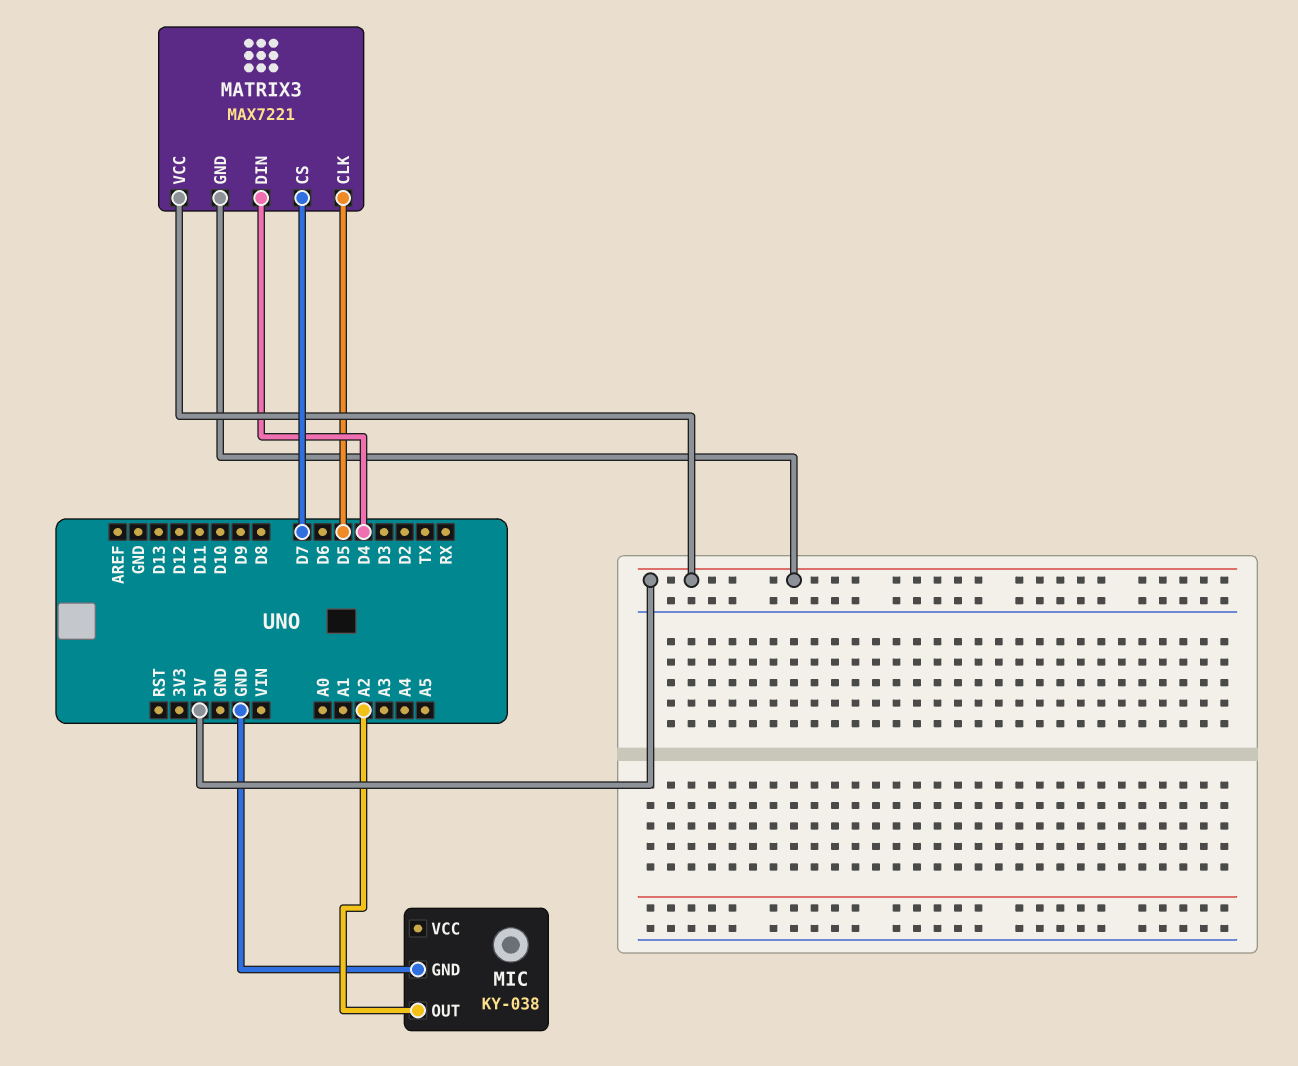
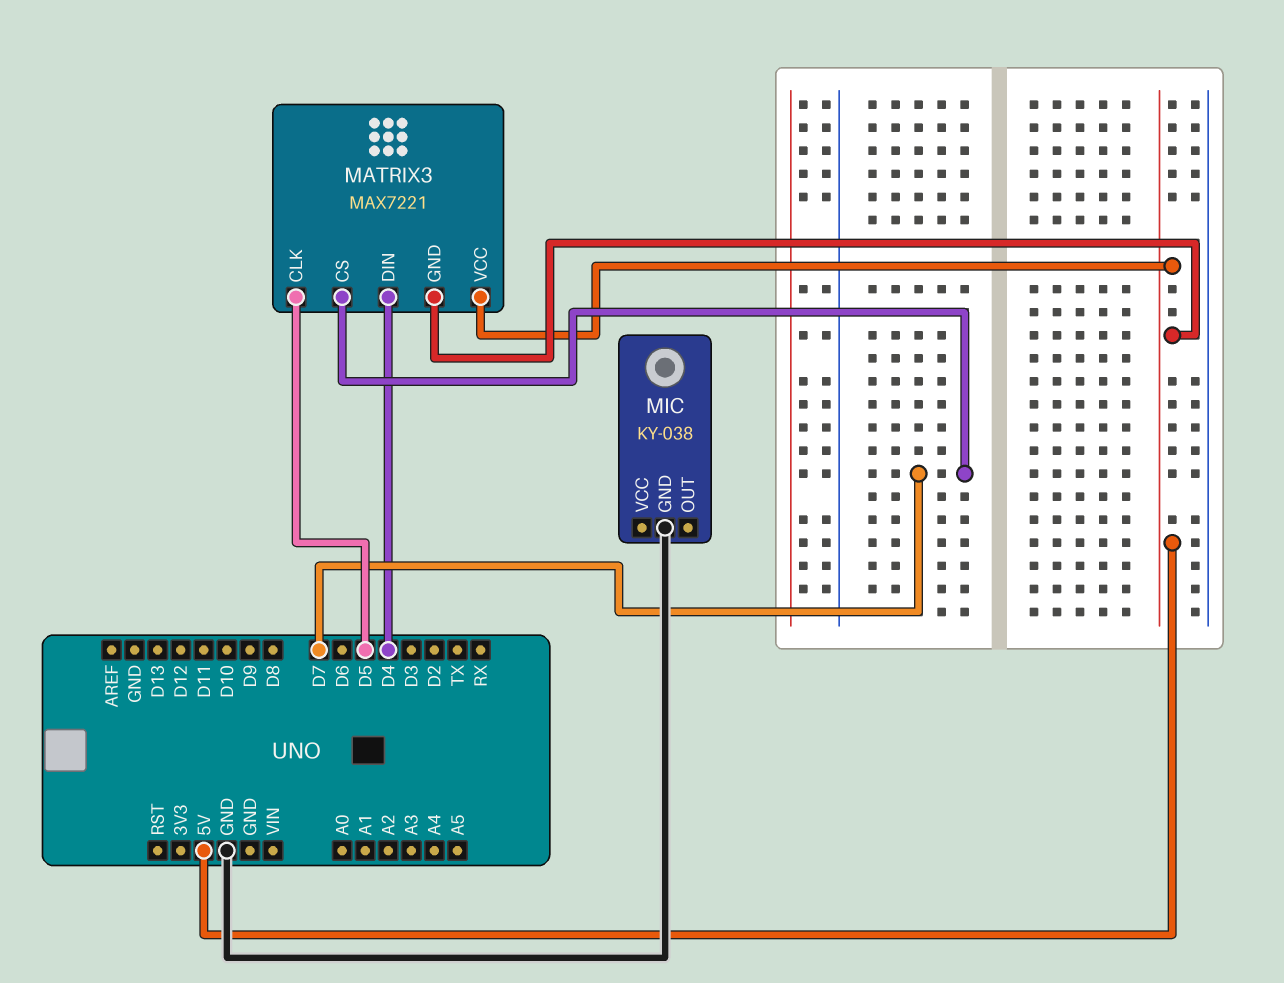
MIC pin OUT: A2 -> none

